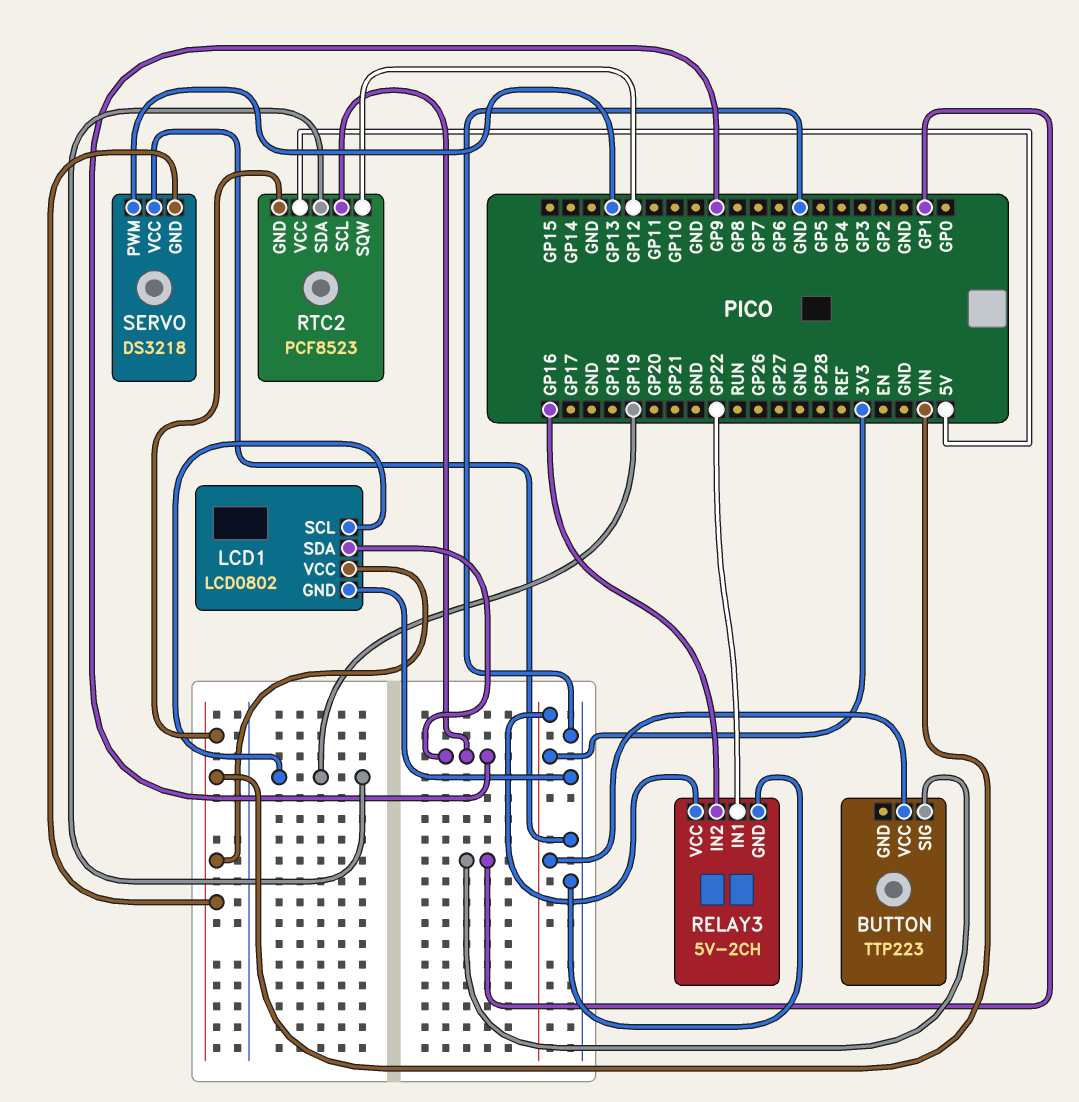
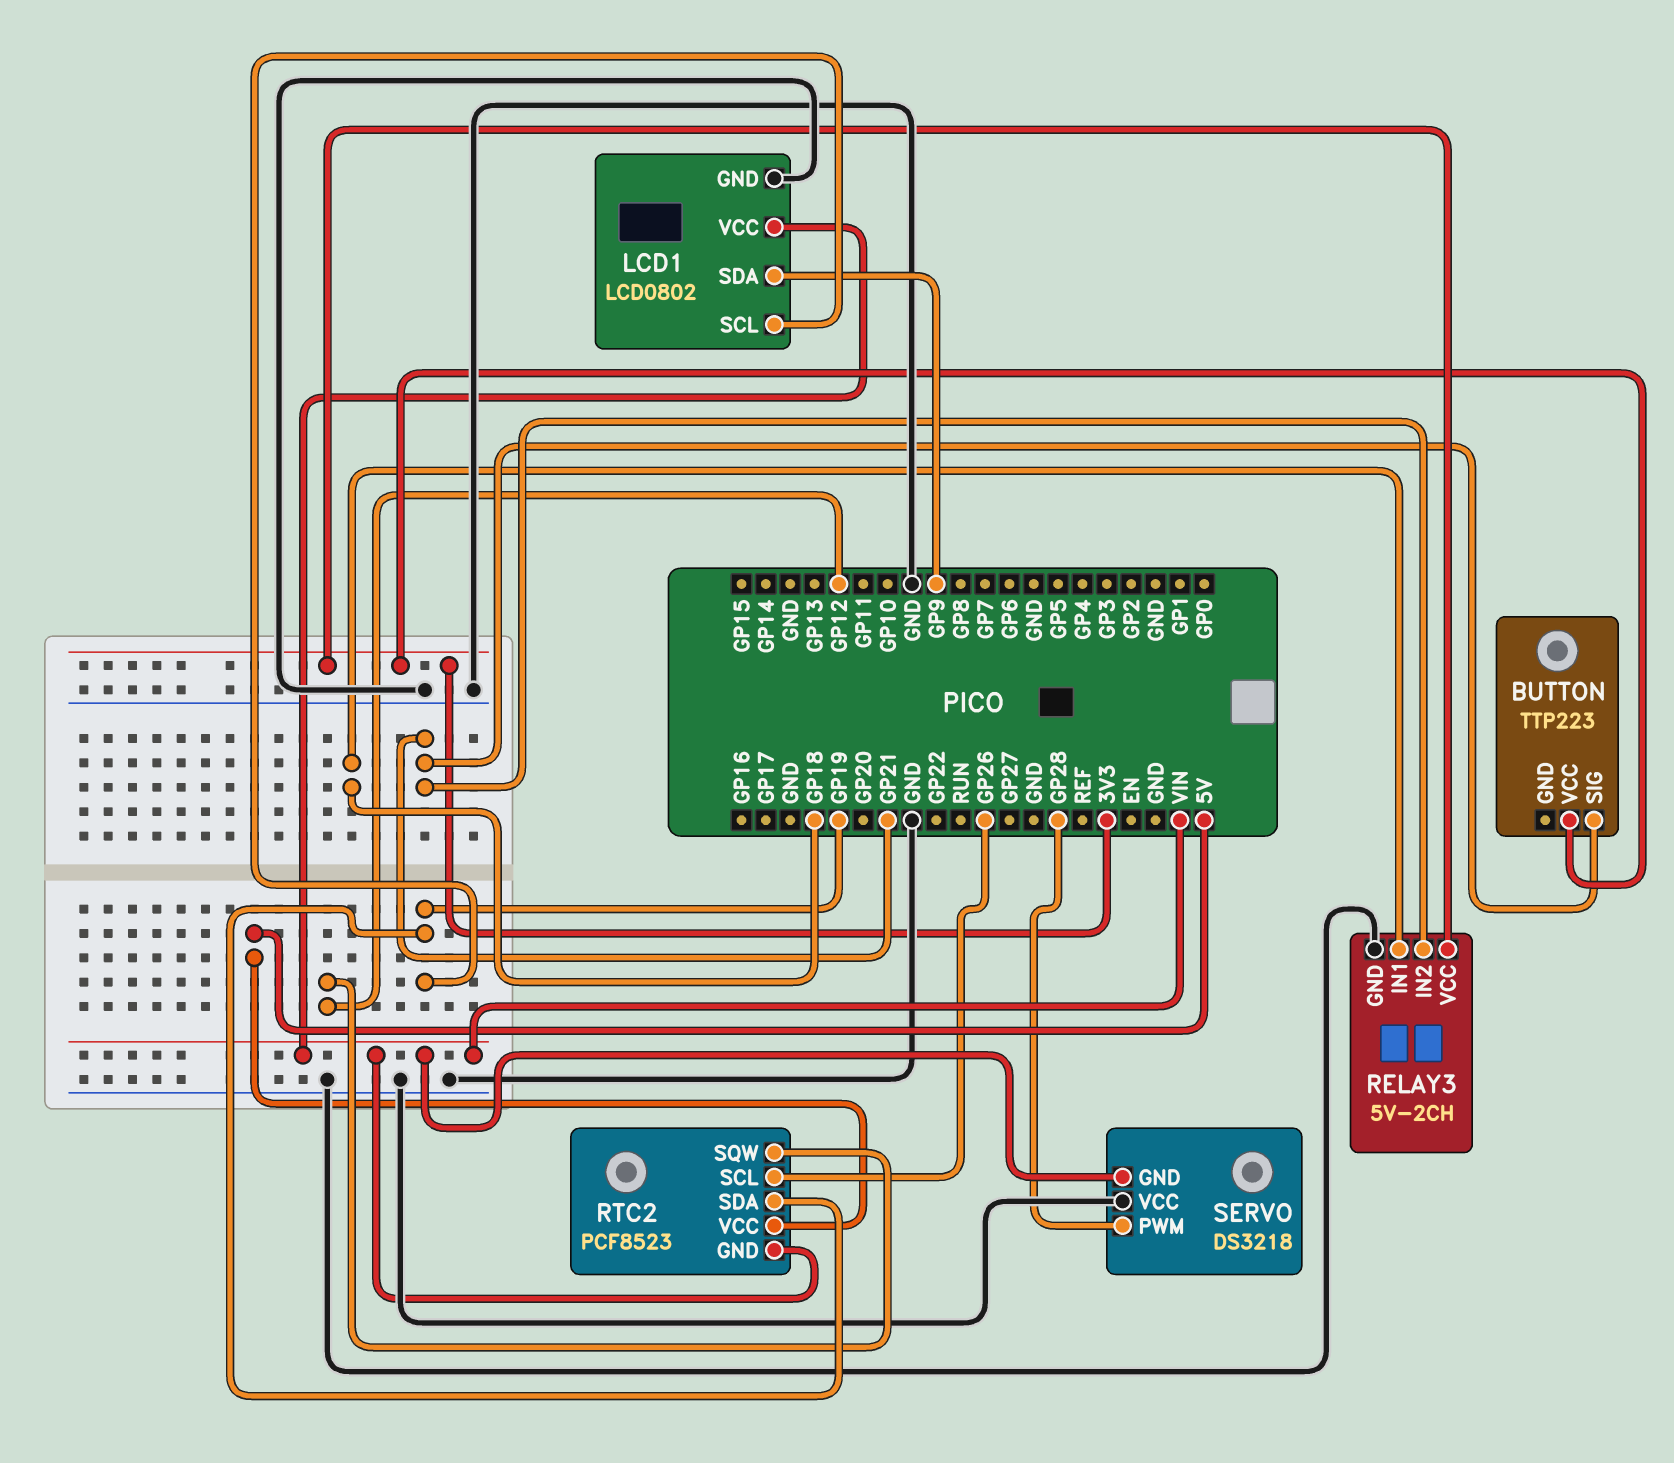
BUTTON pin SIG: GP1 -> GP21
RELAY3 pin IN1: GP22 -> GP18
RELAY3 pin IN2: GP16 -> GP21
RTC2 pin SCL: GP9 -> GP26
SERVO pin PWM: GP13 -> GP28

